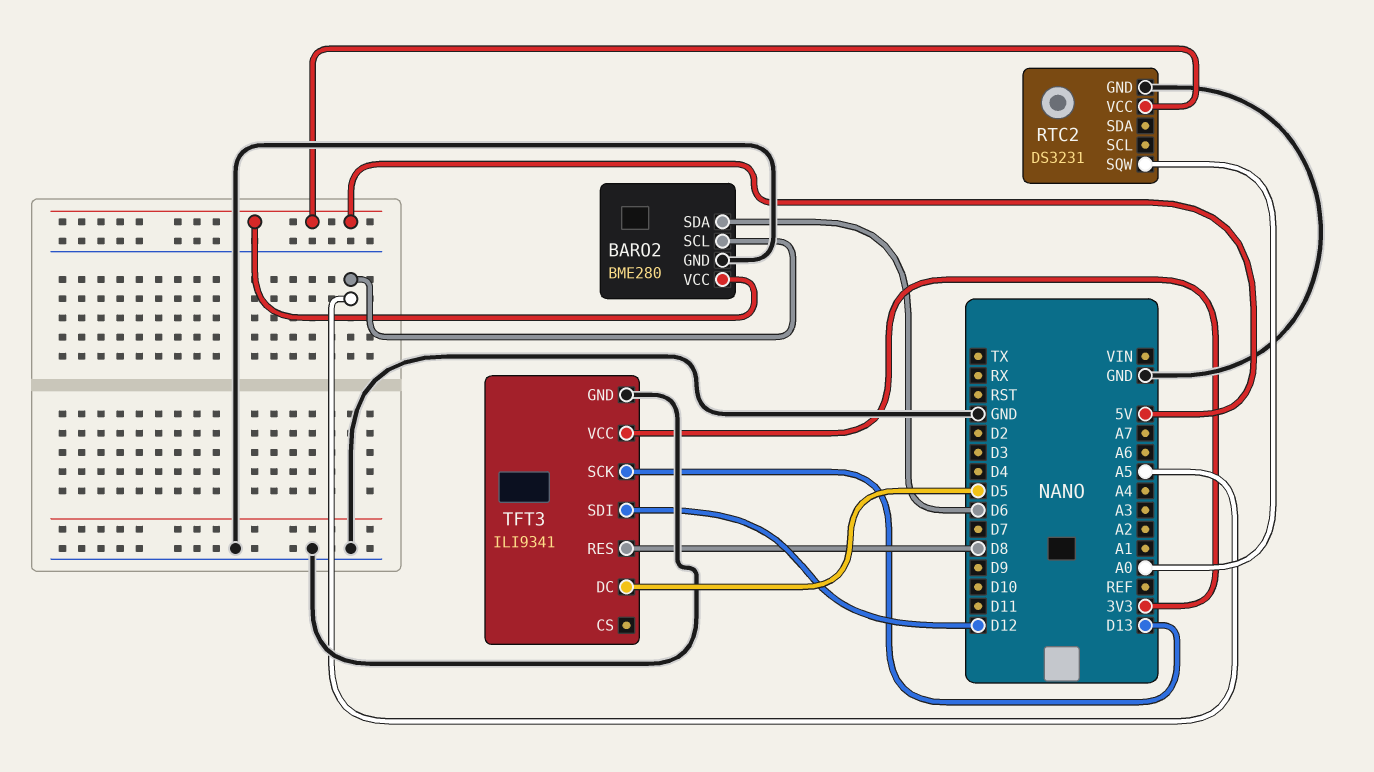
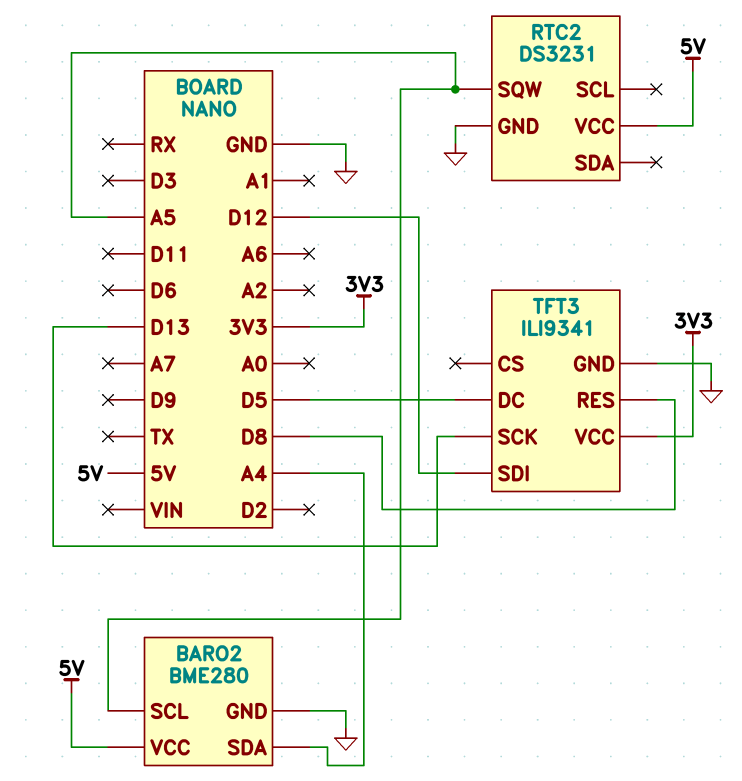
BARO2 pin SDA: D6 -> A4
RTC2 pin SQW: A0 -> A5

